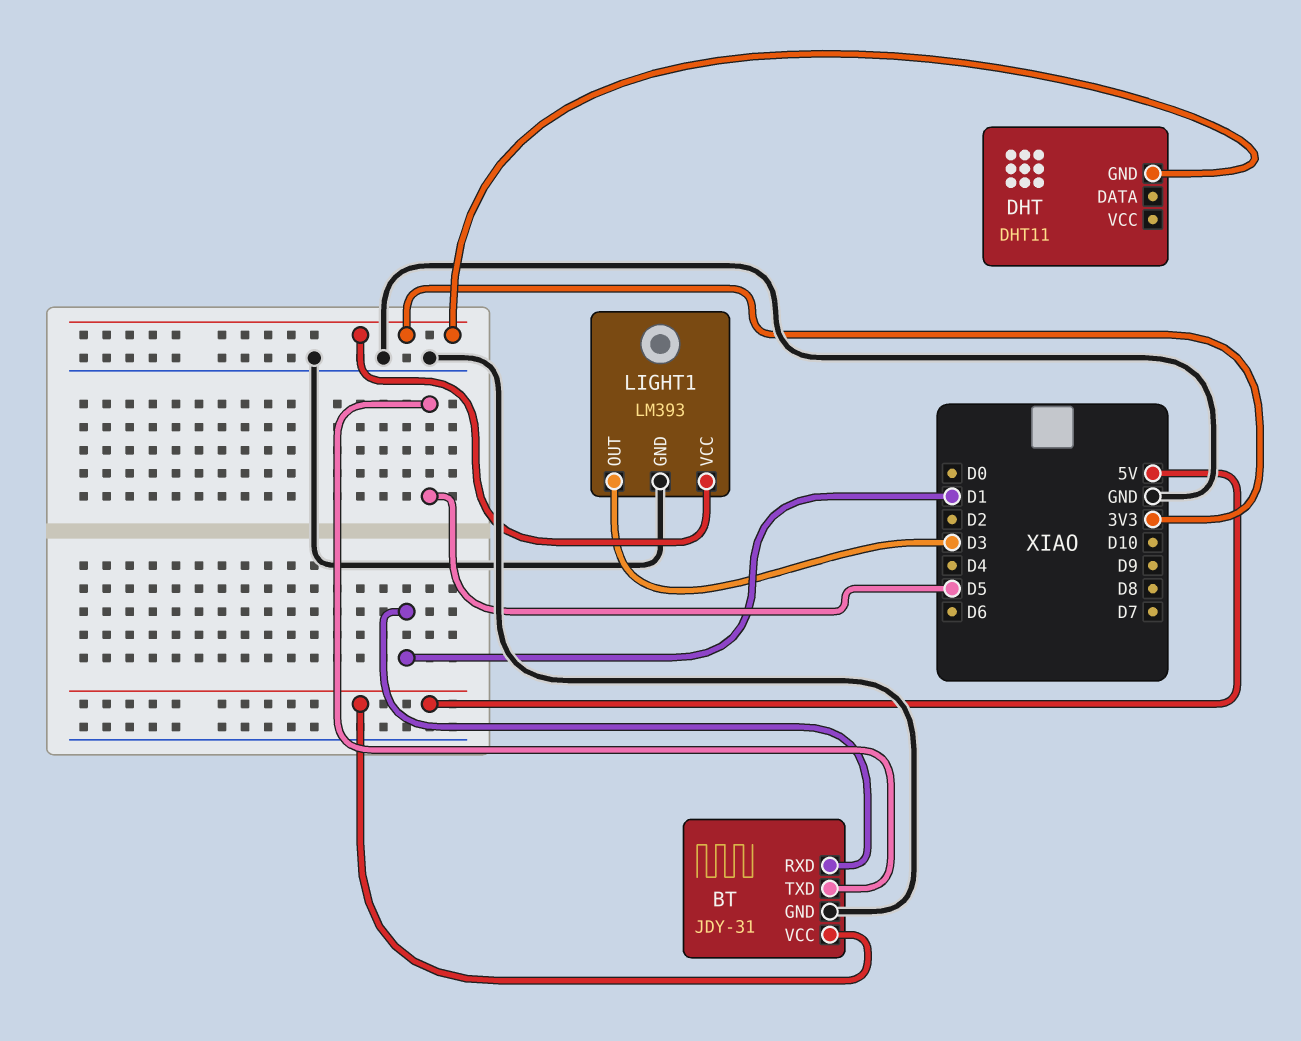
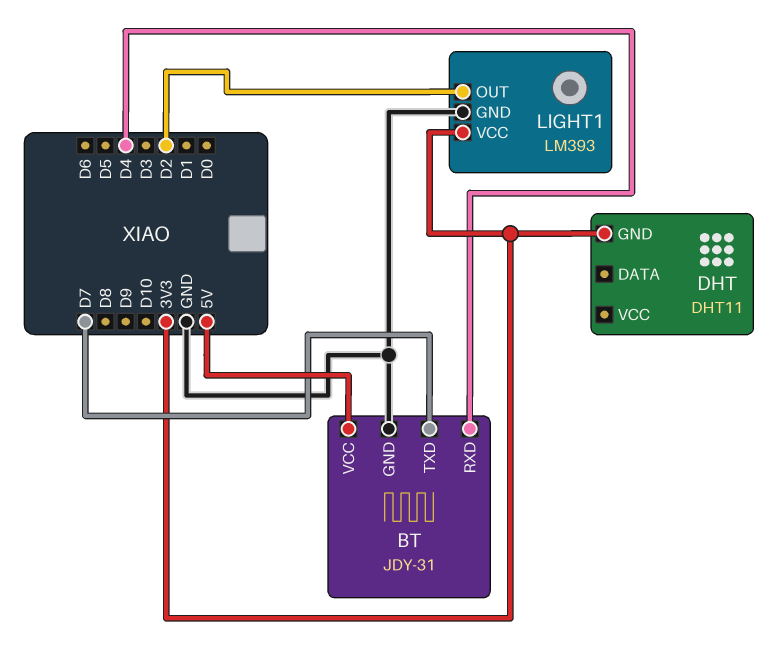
BT pin RXD: D1 -> D4
BT pin TXD: D5 -> D7
LIGHT1 pin OUT: D3 -> D2

